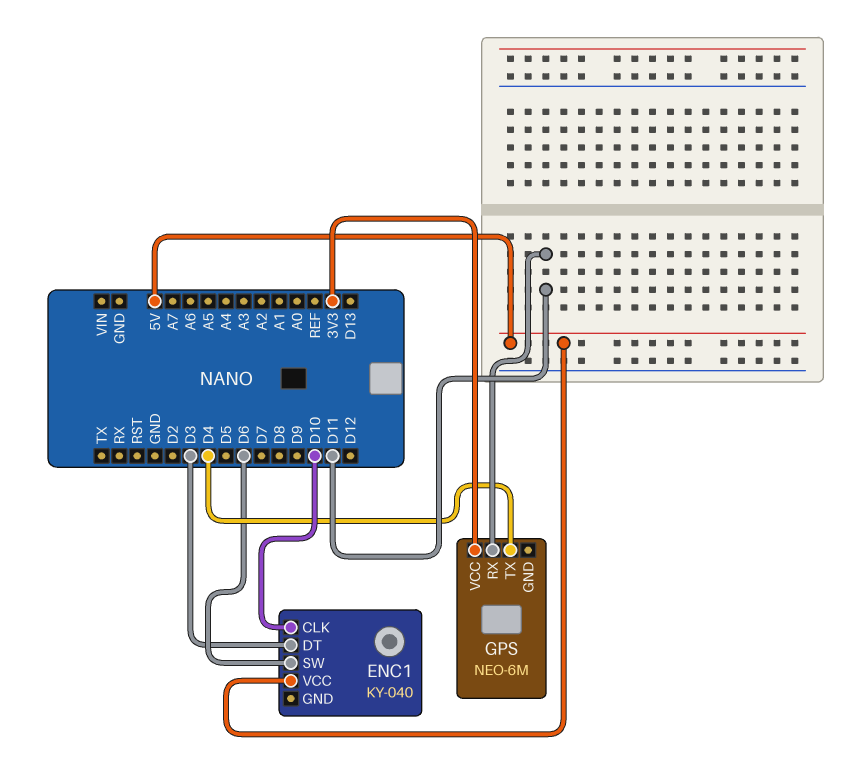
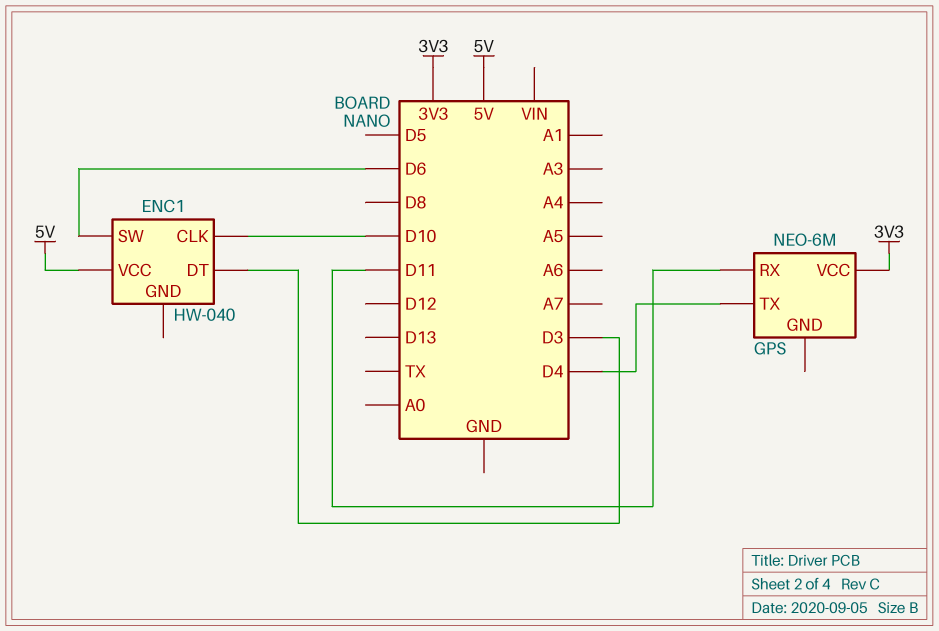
ENC1: KY-040 -> HW-040

